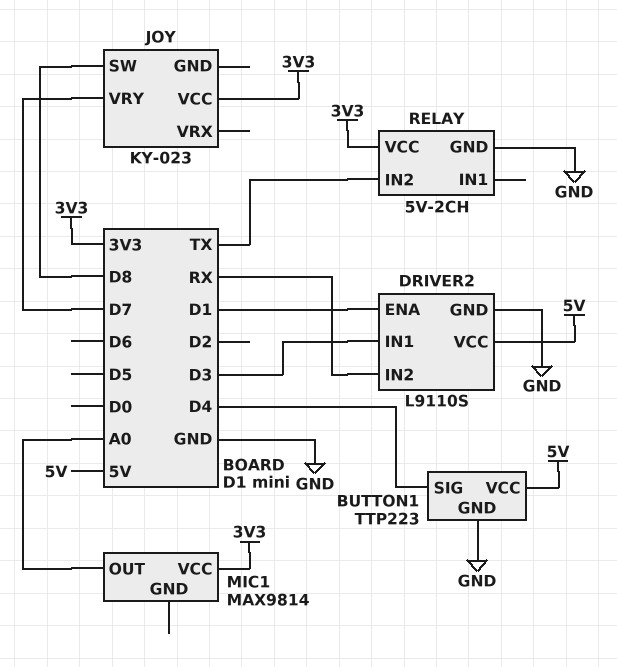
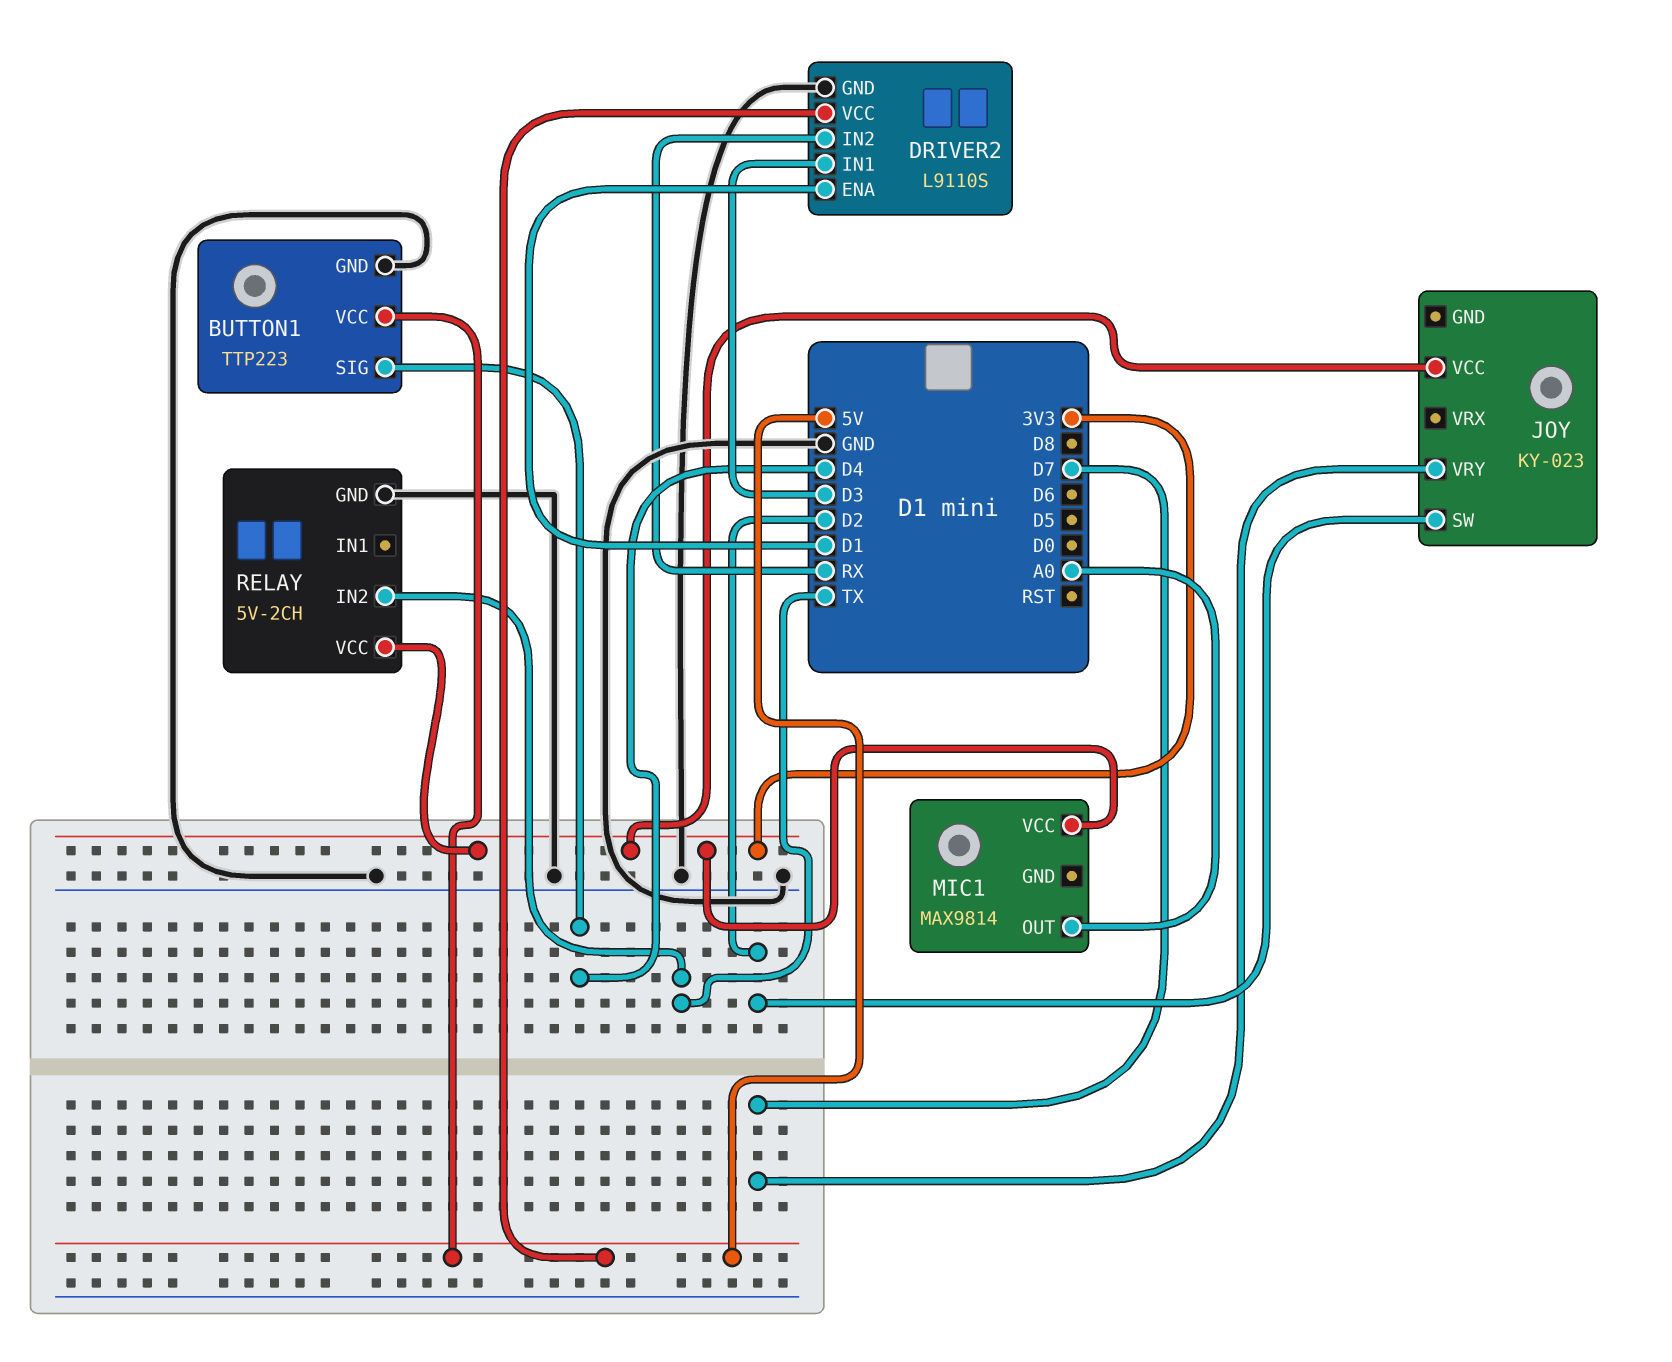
JOY pin SW: D8 -> D2

